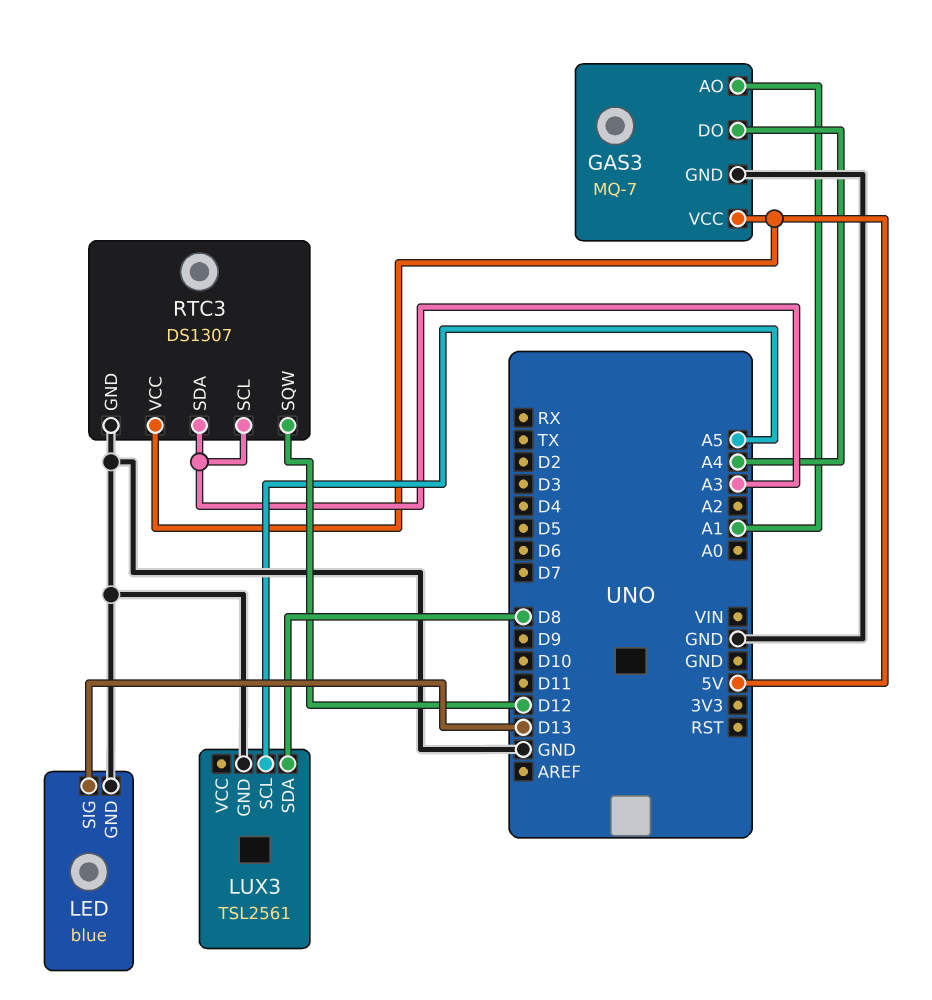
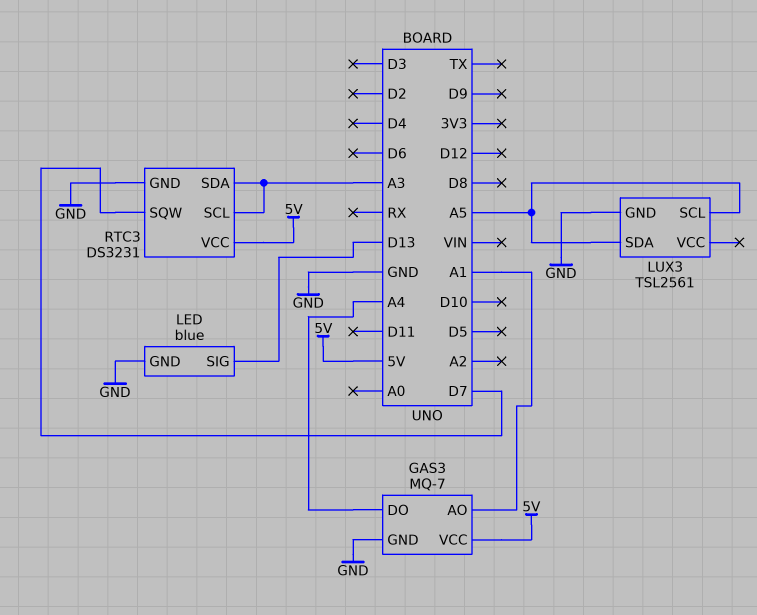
LUX3 pin SDA: D8 -> A5
RTC3: DS1307 -> DS3231
RTC3 pin SQW: D12 -> D7

